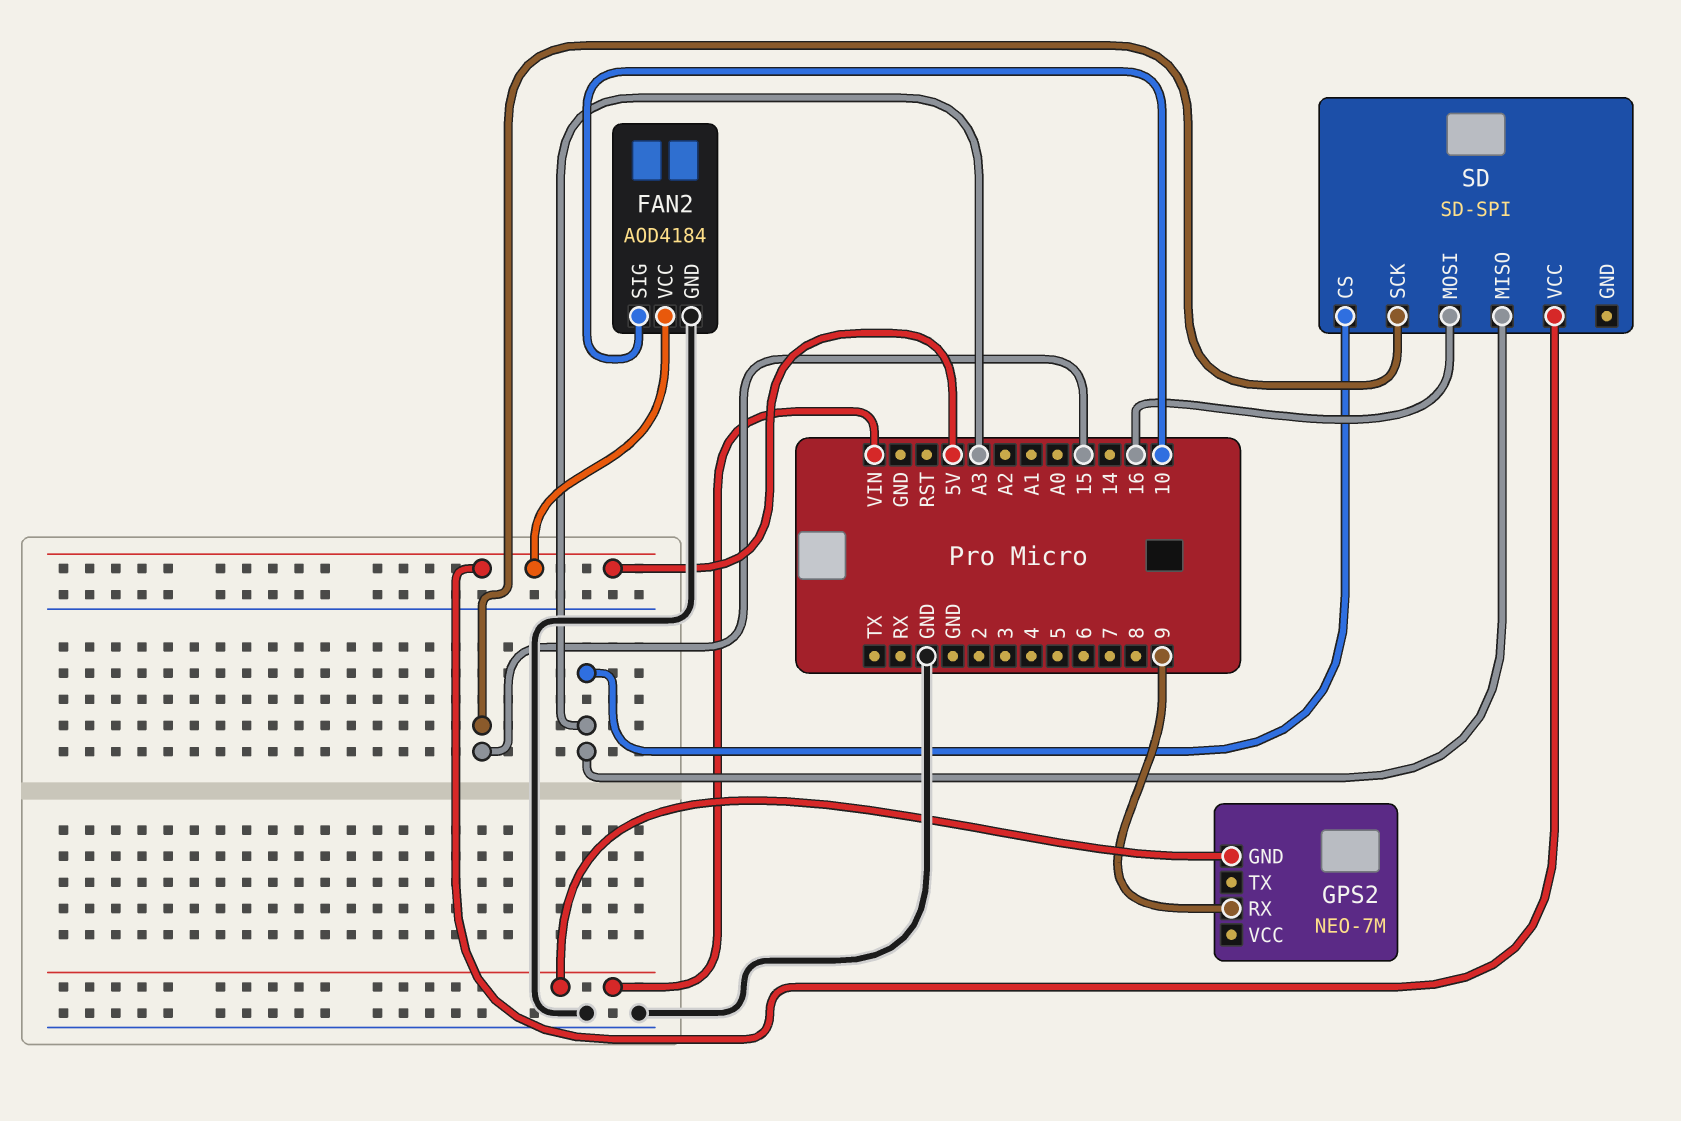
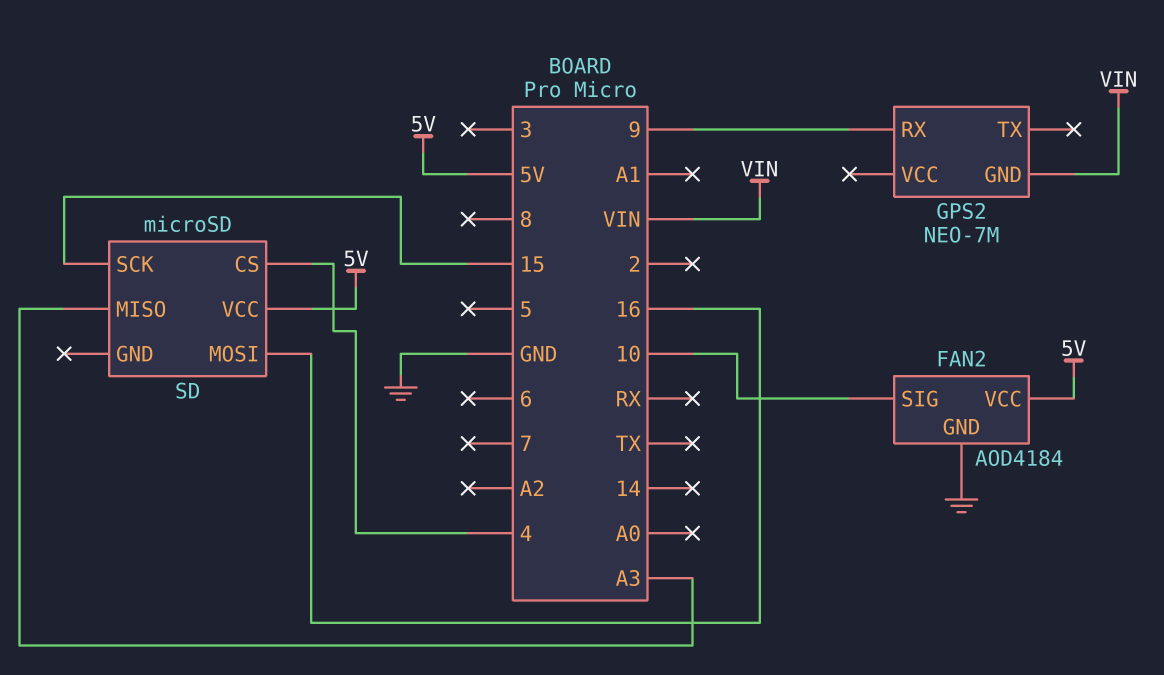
SD: SD-SPI -> microSD
SD pin CS: A3 -> 4

